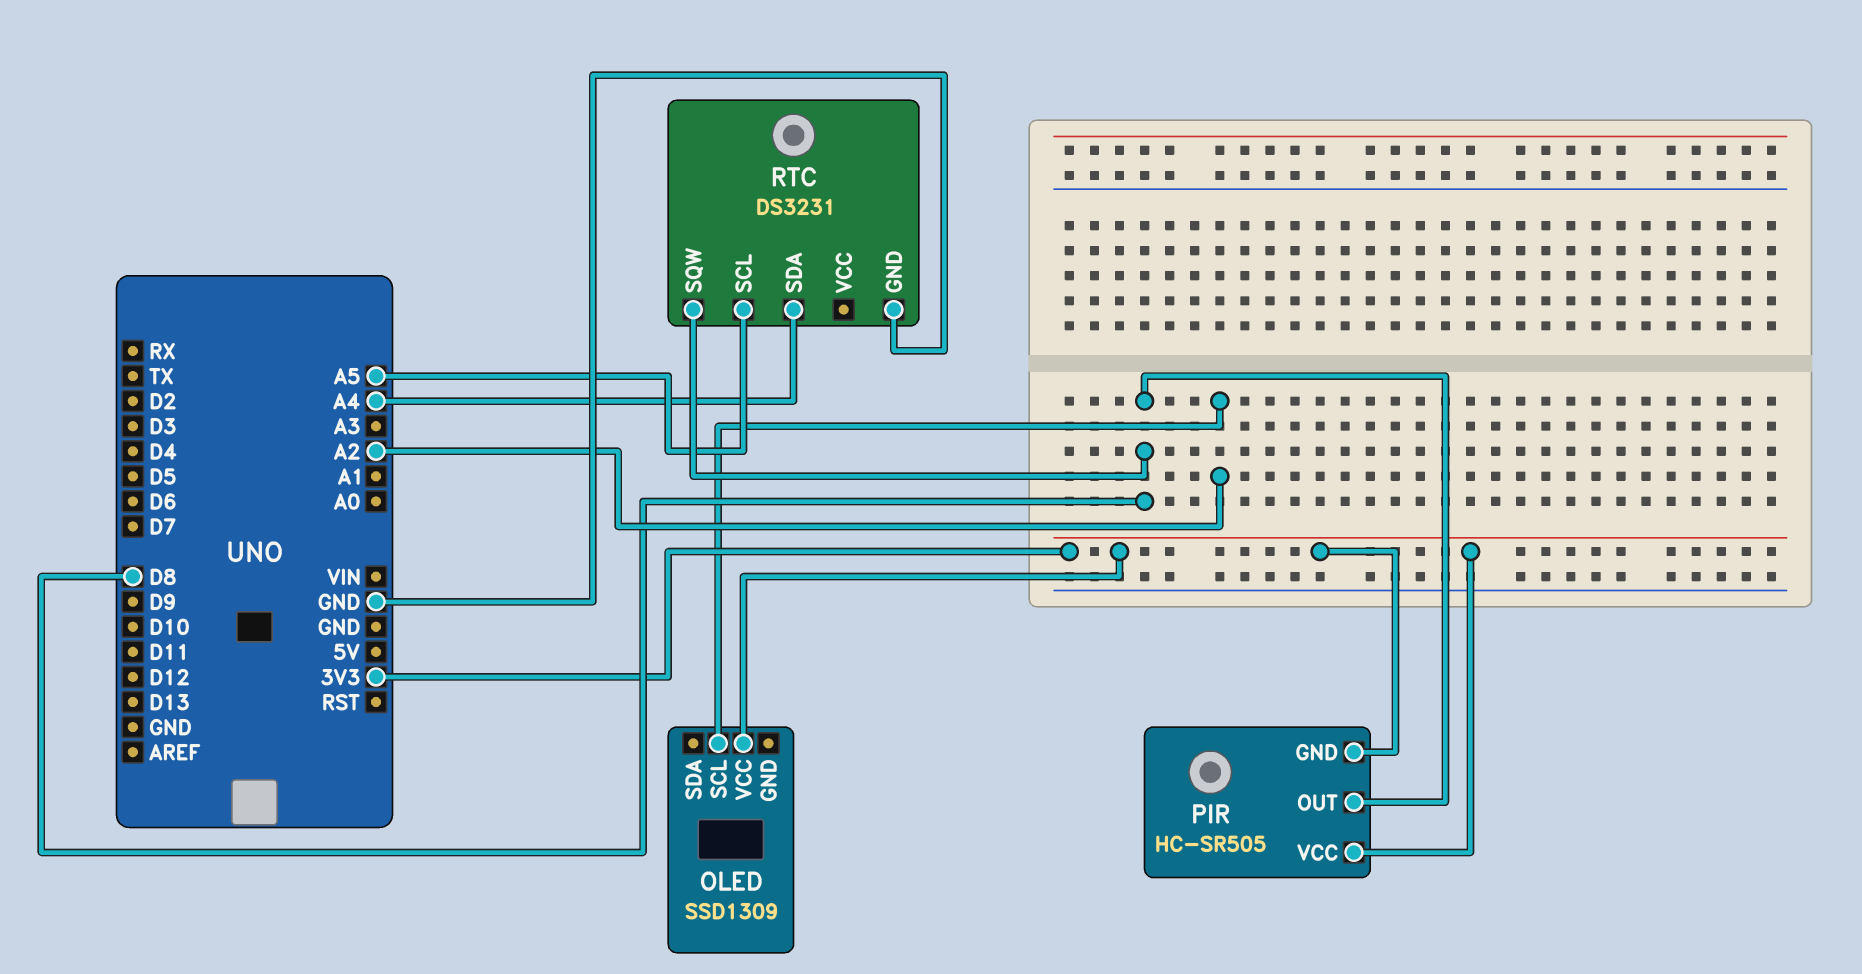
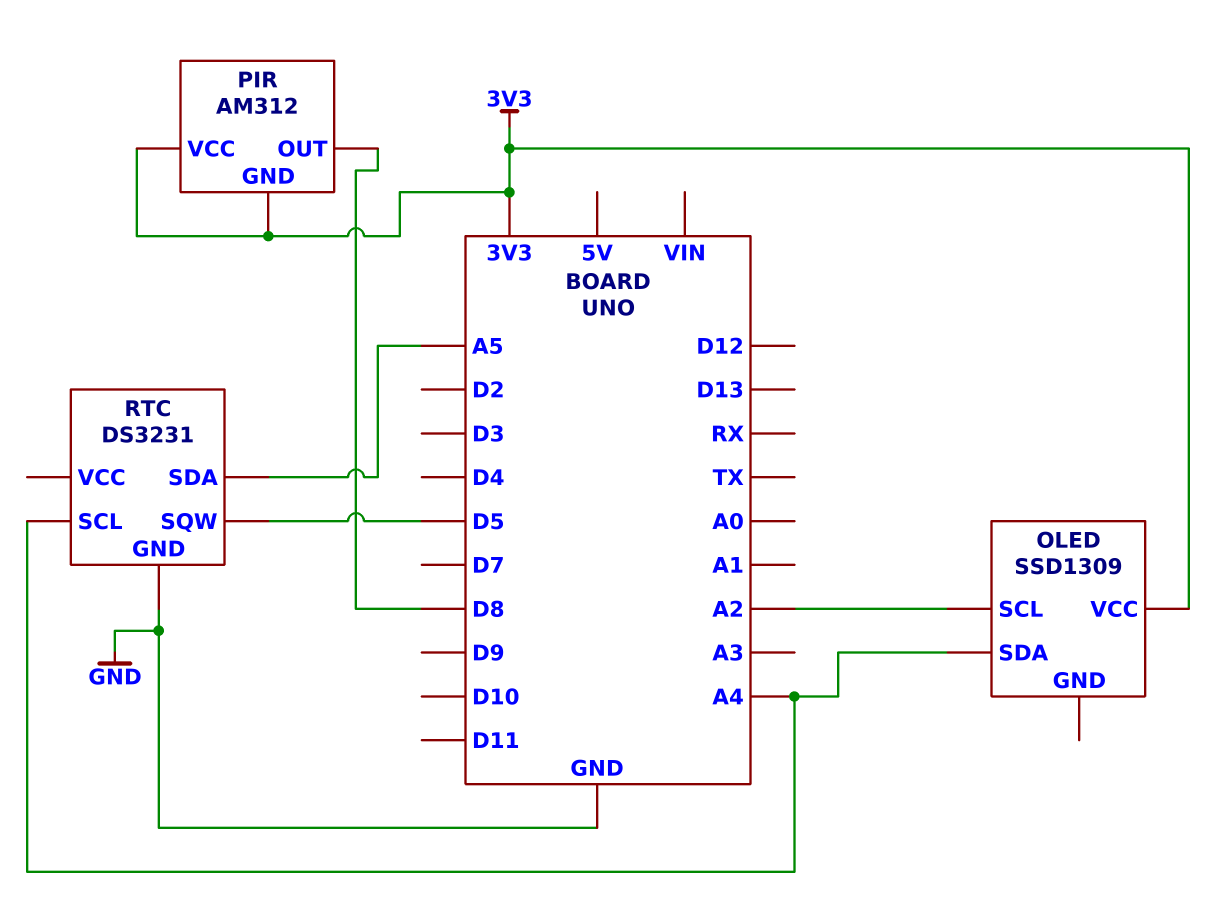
OLED pin SDA: none -> A4
PIR: HC-SR505 -> AM312
RTC pin SCL: A5 -> A4
RTC pin SDA: A4 -> A5
RTC pin SQW: D8 -> D5

